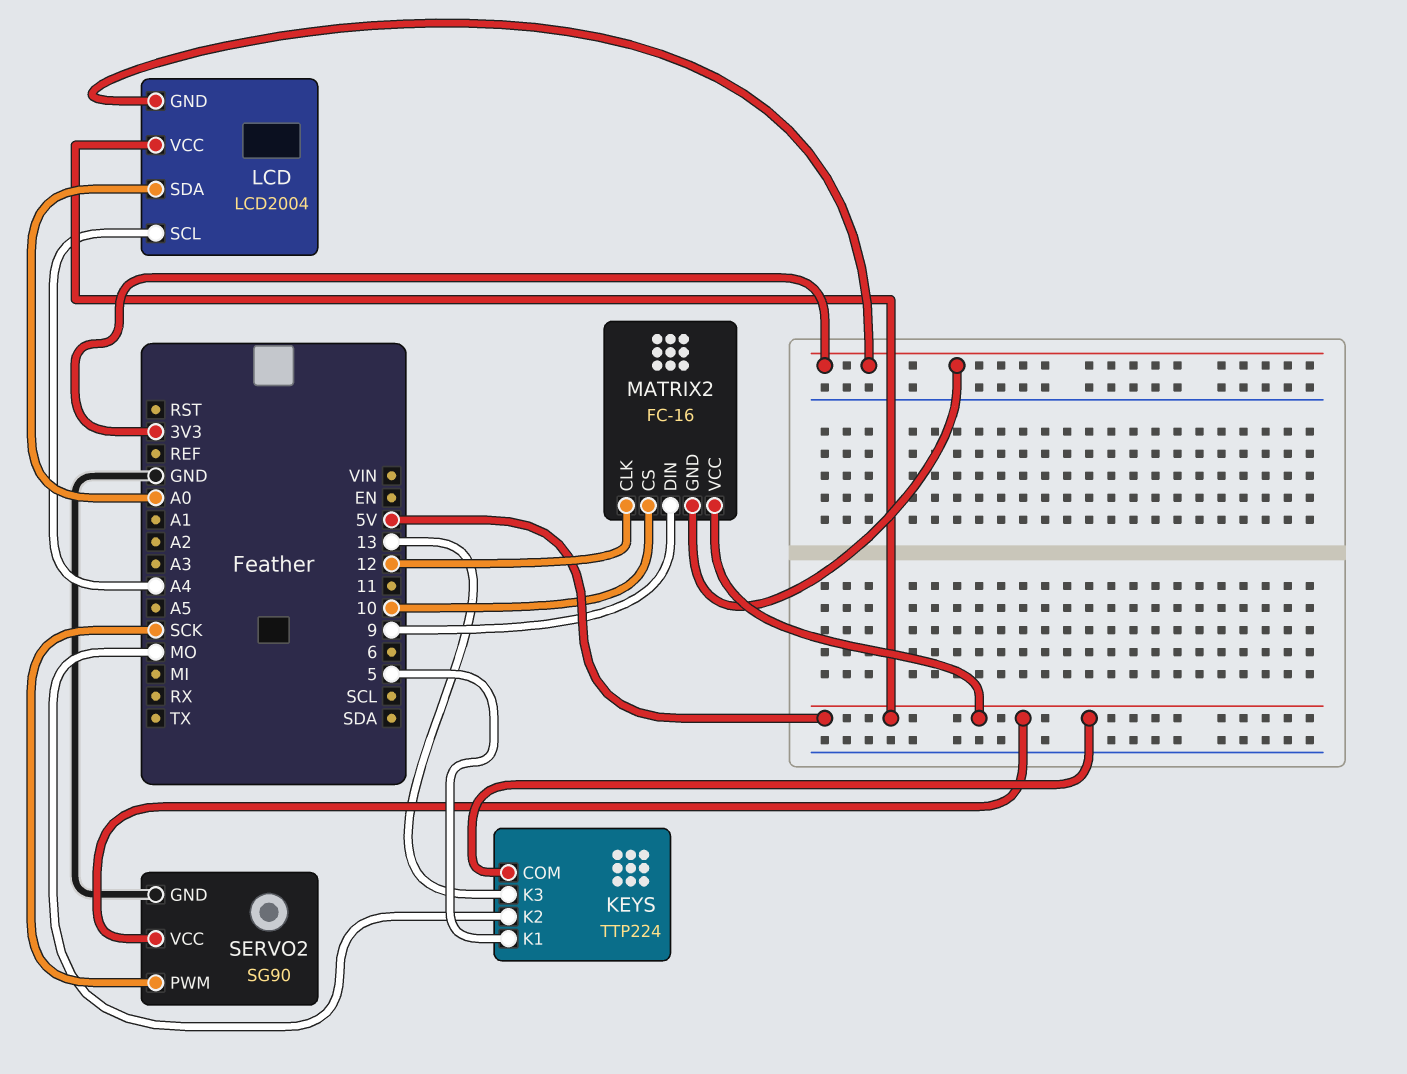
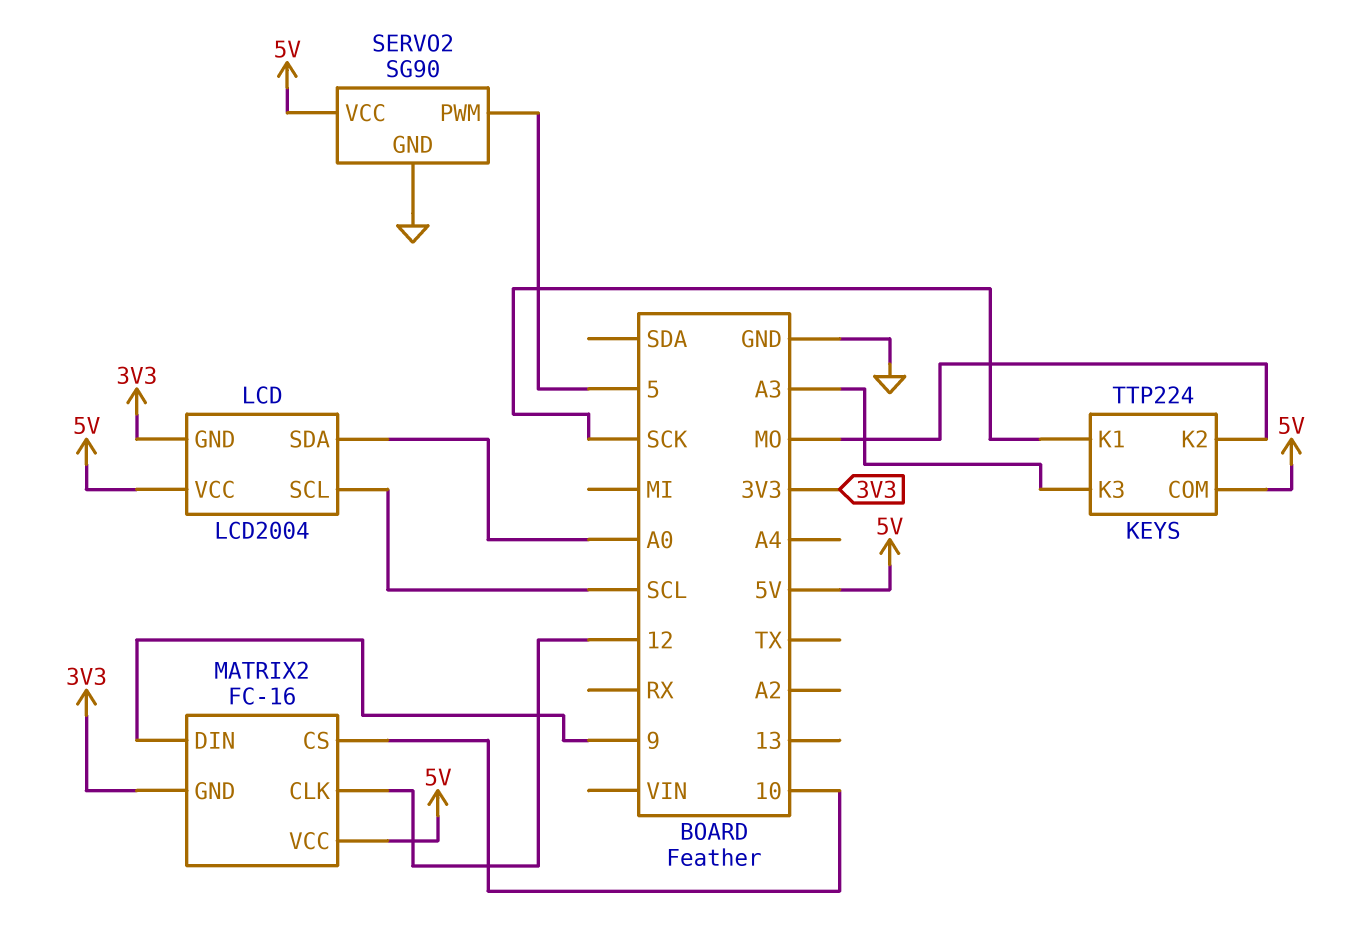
KEYS pin K1: 5 -> SCK
KEYS pin K3: 13 -> A3
LCD pin SCL: A4 -> SCL
SERVO2 pin PWM: SCK -> 5

